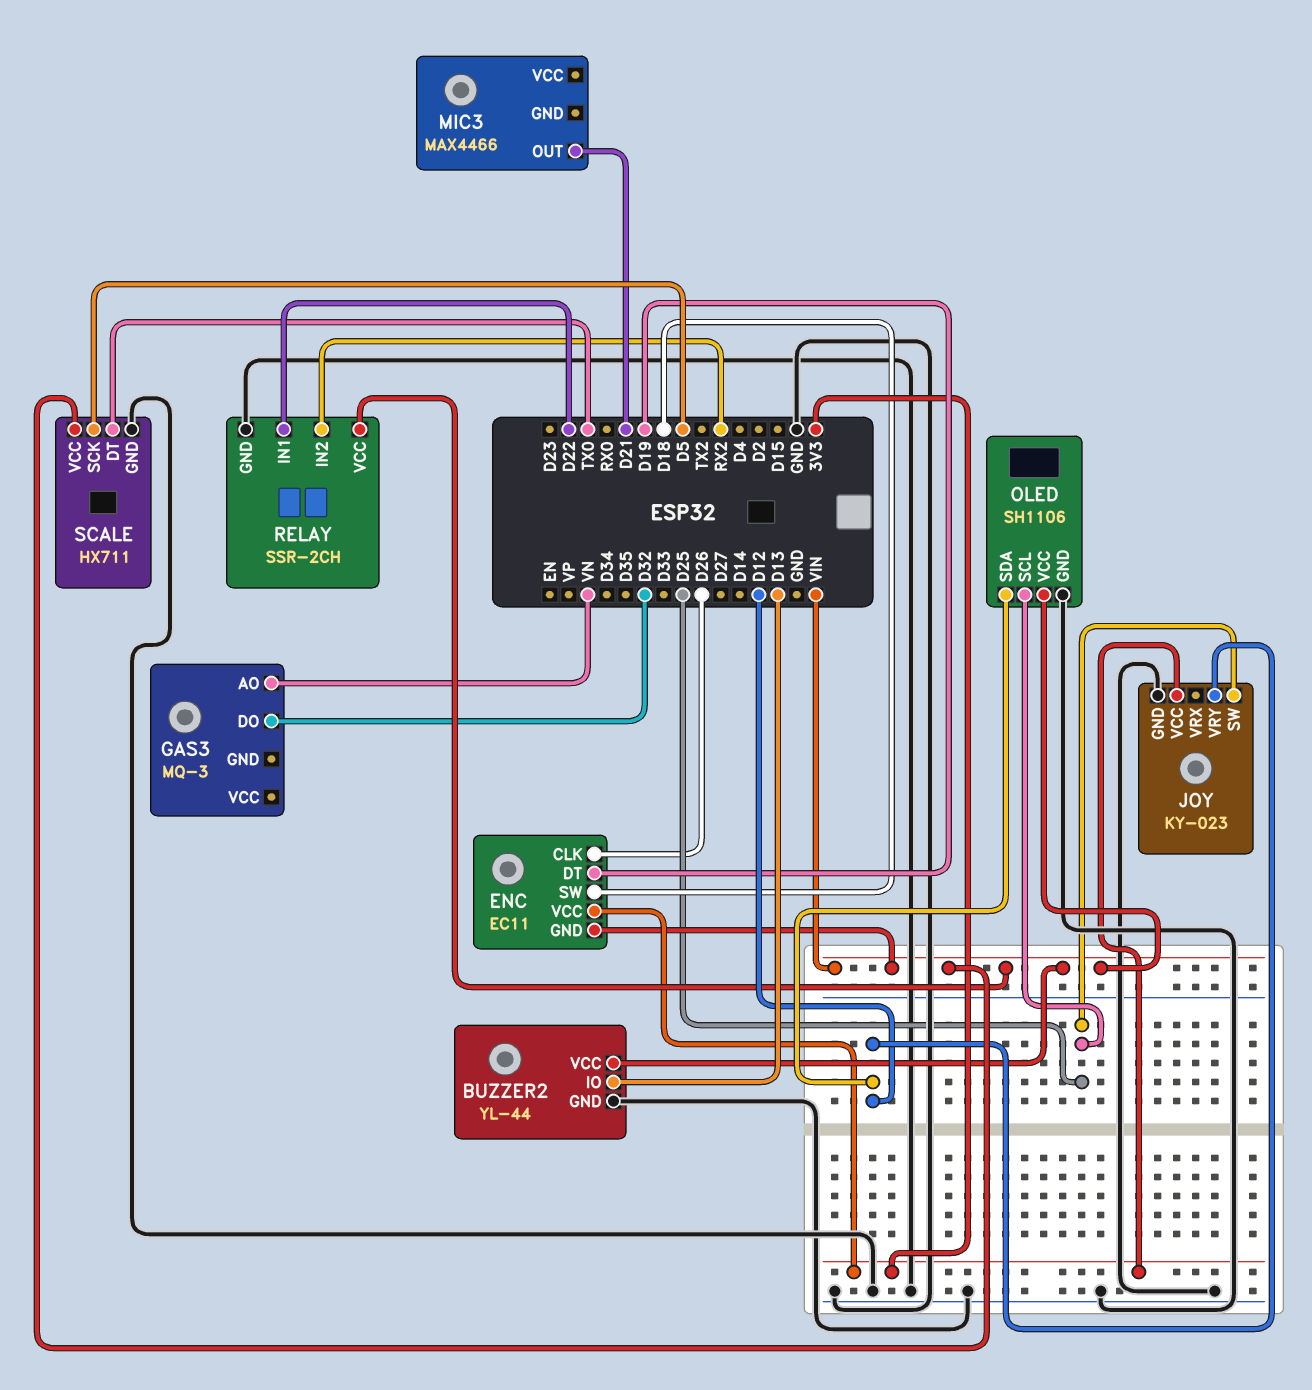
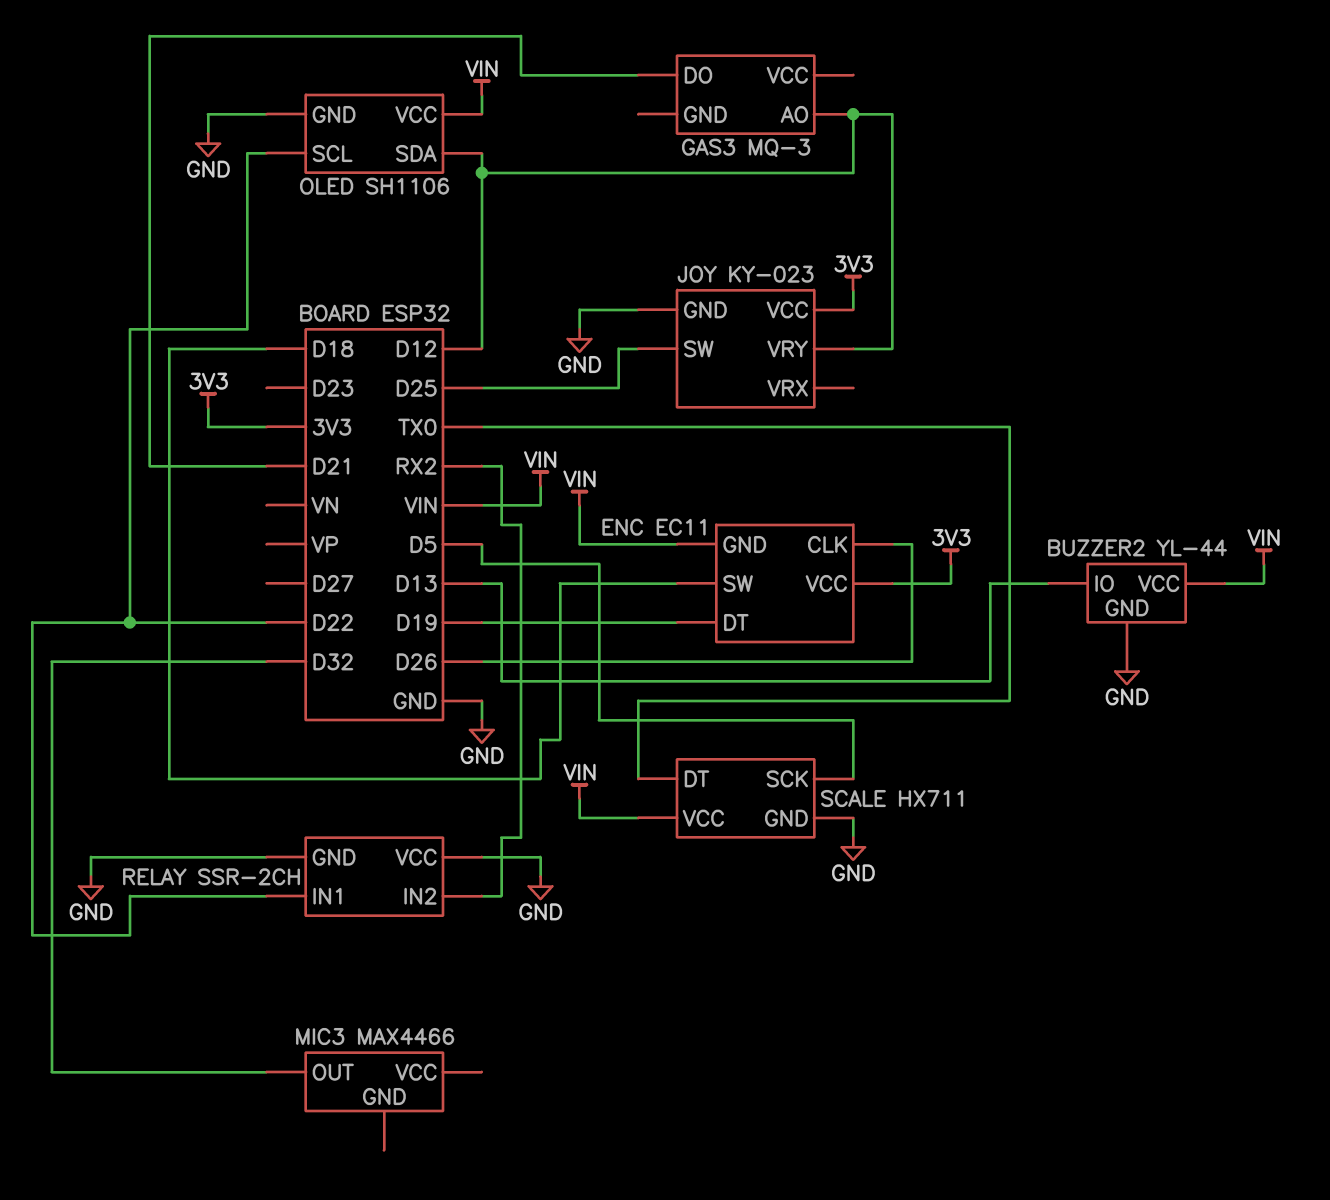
GAS3 pin AO: VN -> D12
GAS3 pin DO: D32 -> D21
MIC3 pin OUT: D21 -> D32
OLED pin SCL: D25 -> D22
RELAY pin VCC: VIN -> GND

